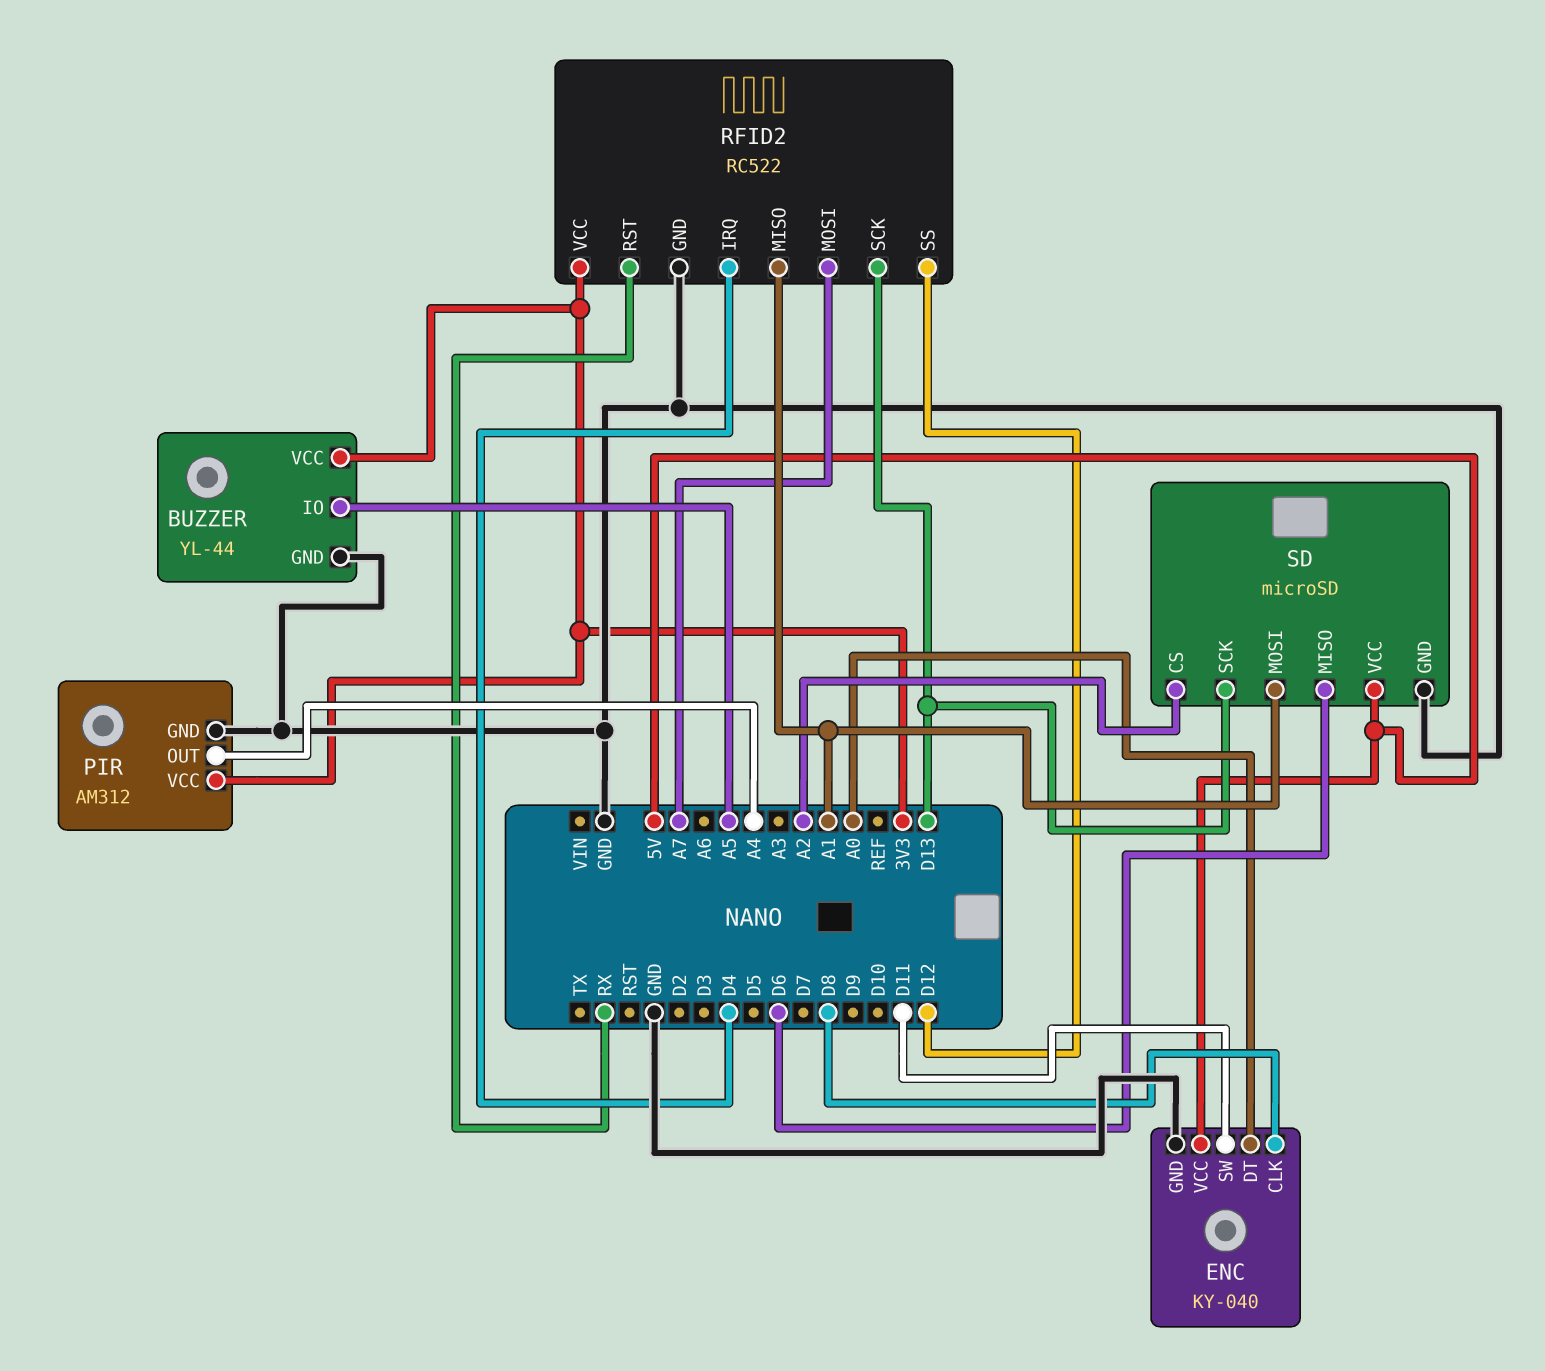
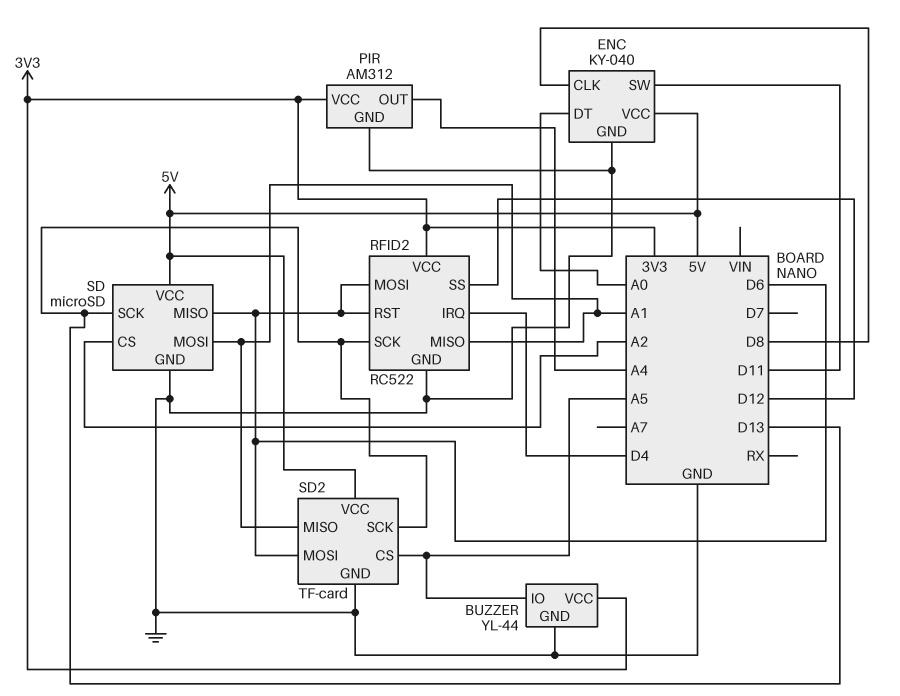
RFID2 pin MOSI: A7 -> D6
RFID2 pin RST: RX -> D6
SD2: none -> TF-card
SD2 pin CS: none -> A5
SD2 pin GND: none -> GND
SD2 pin MISO: none -> A1
SD2 pin MOSI: none -> D6
SD2 pin SCK: none -> D13
SD2 pin VCC: none -> 5V

